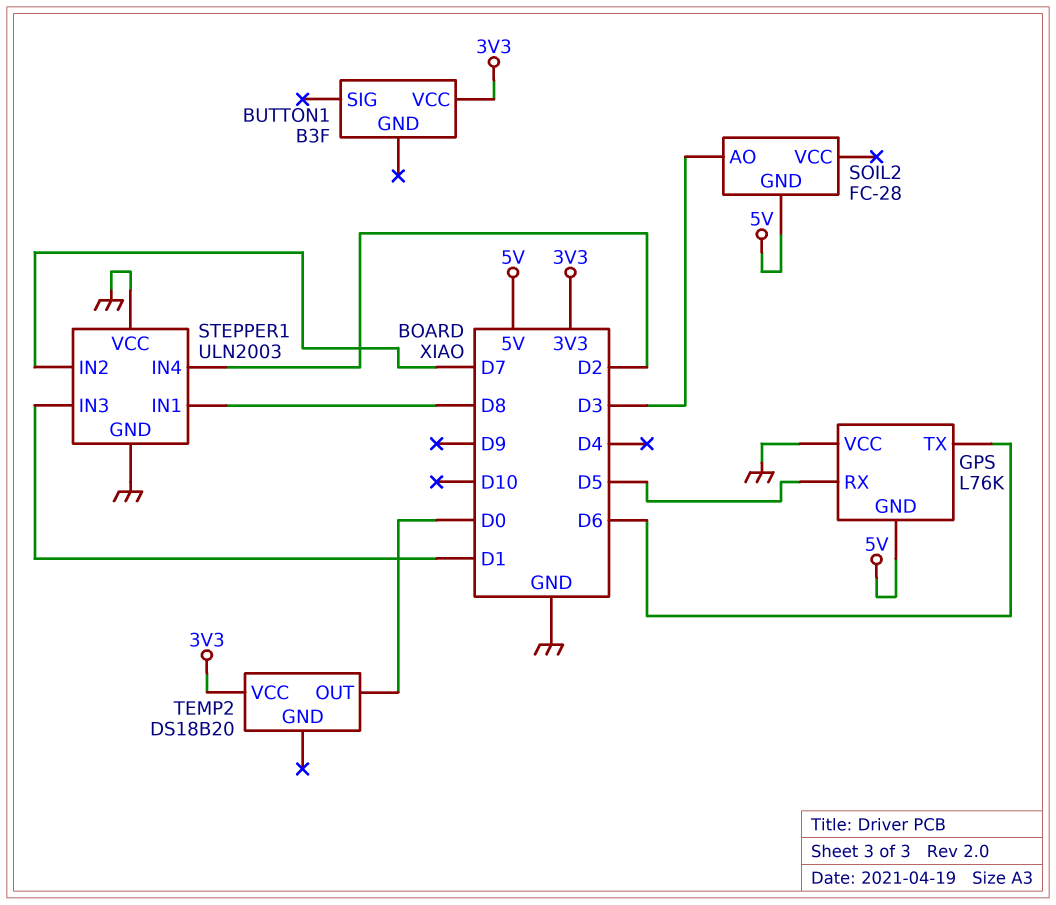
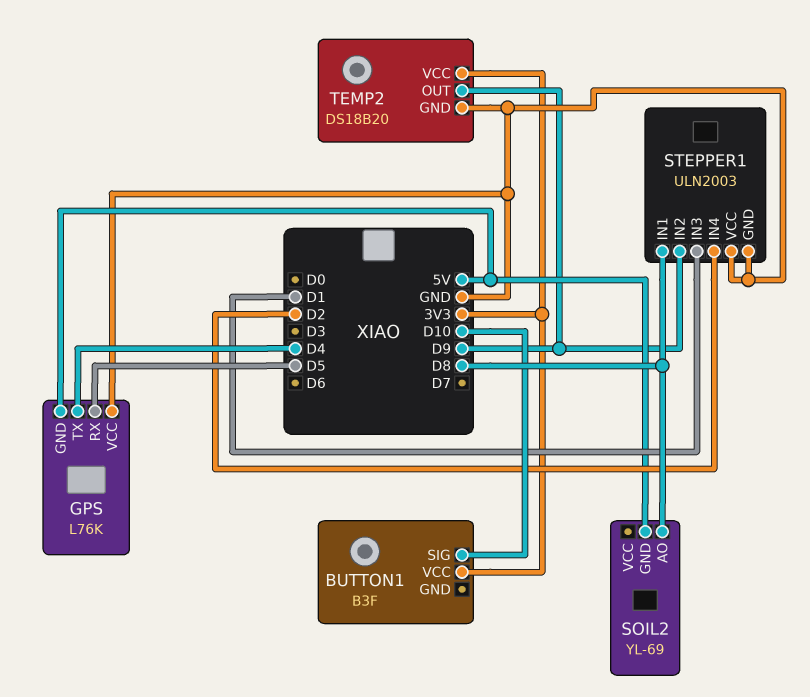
BUTTON1 pin SIG: none -> D10
GPS pin TX: D6 -> D4
SOIL2: FC-28 -> YL-69
SOIL2 pin AO: D3 -> D8
STEPPER1 pin IN2: D7 -> D9
TEMP2 pin GND: none -> GND
TEMP2 pin OUT: D0 -> D9

